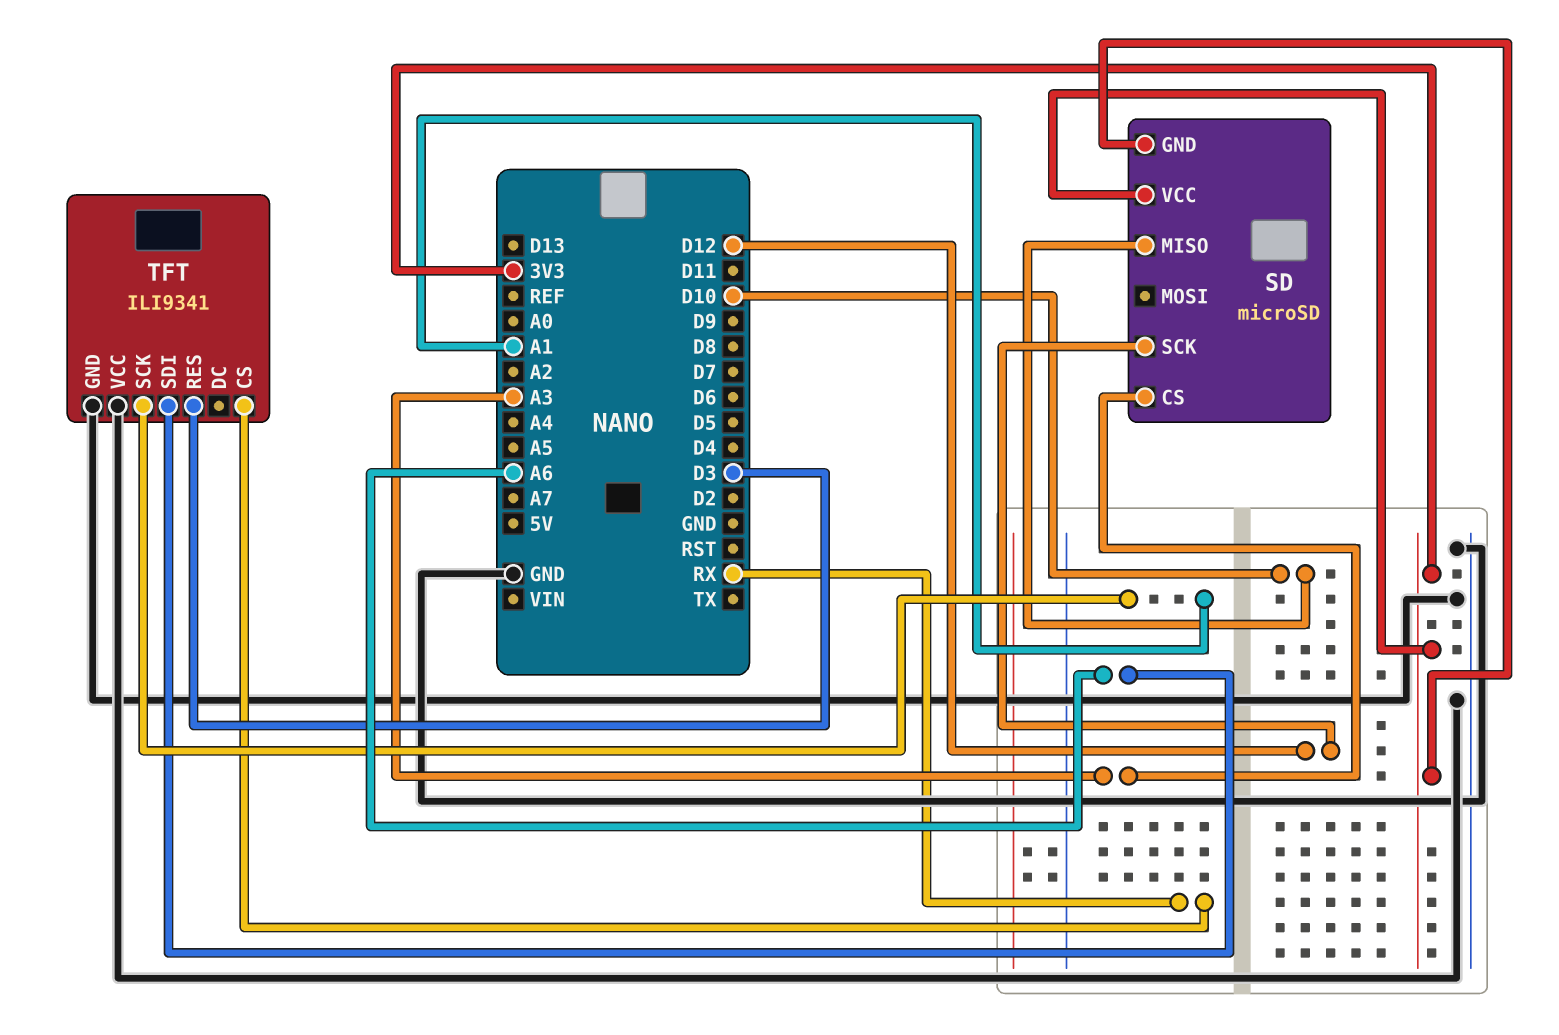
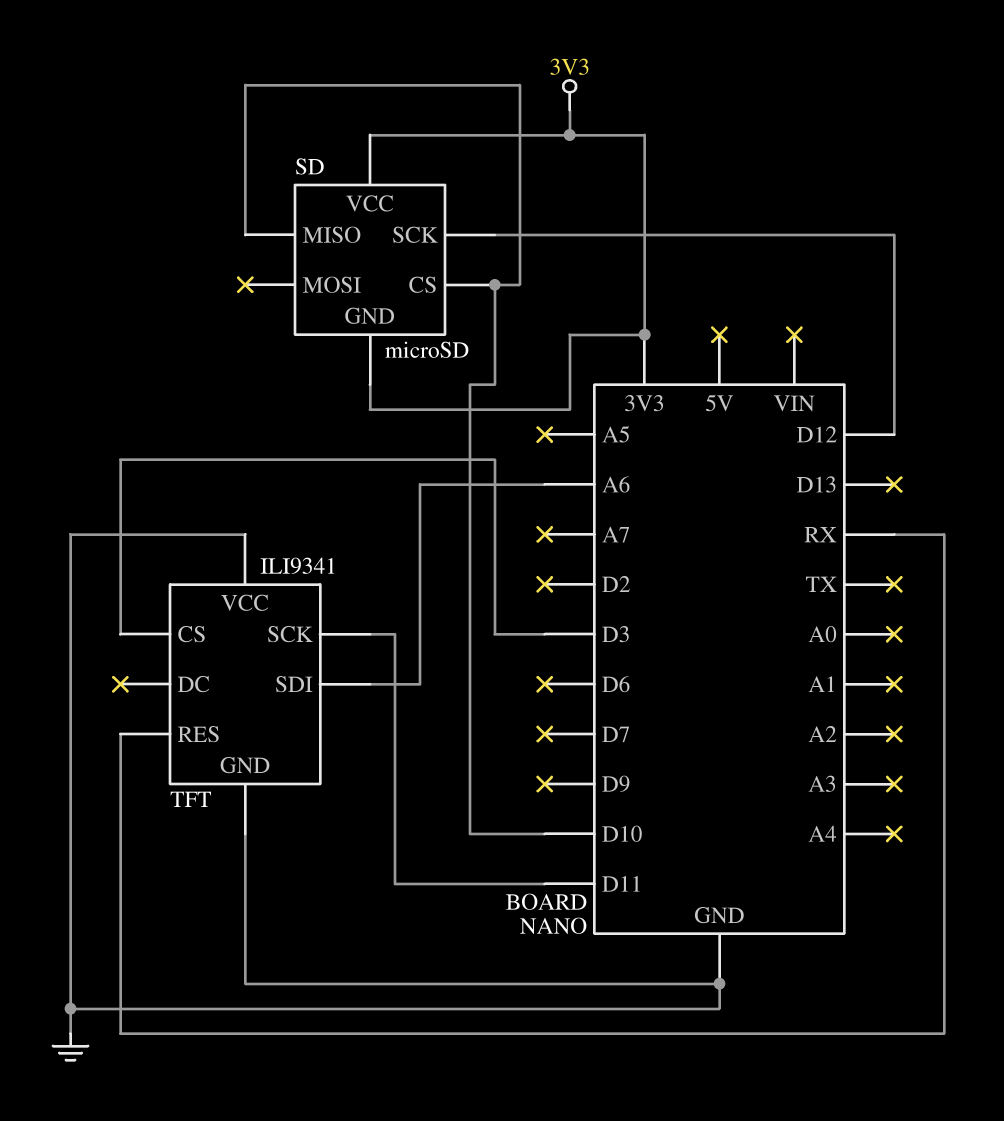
SD pin CS: A3 -> D10
TFT pin CS: RX -> D3
TFT pin RES: D3 -> RX
TFT pin SCK: A1 -> D11

